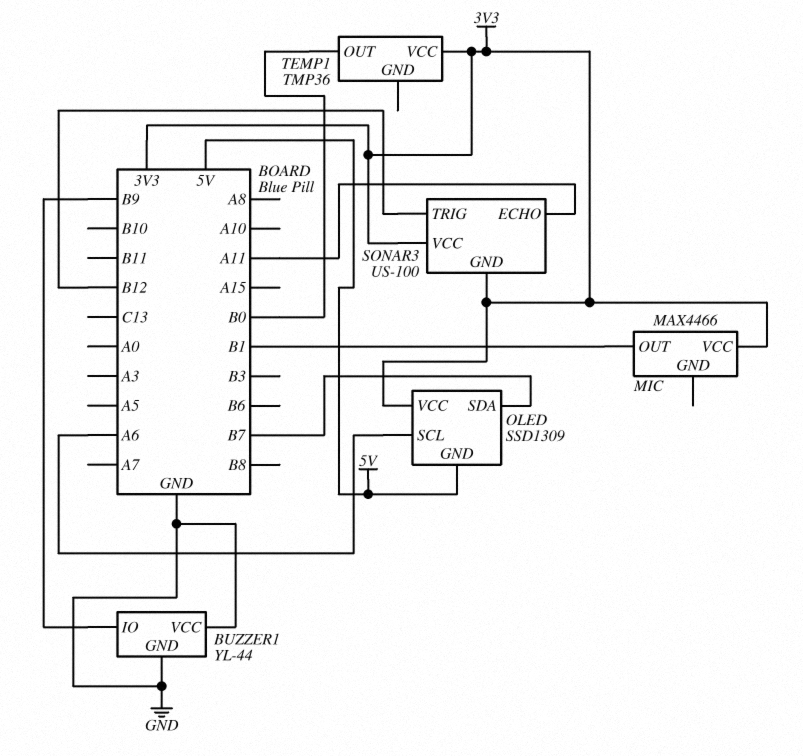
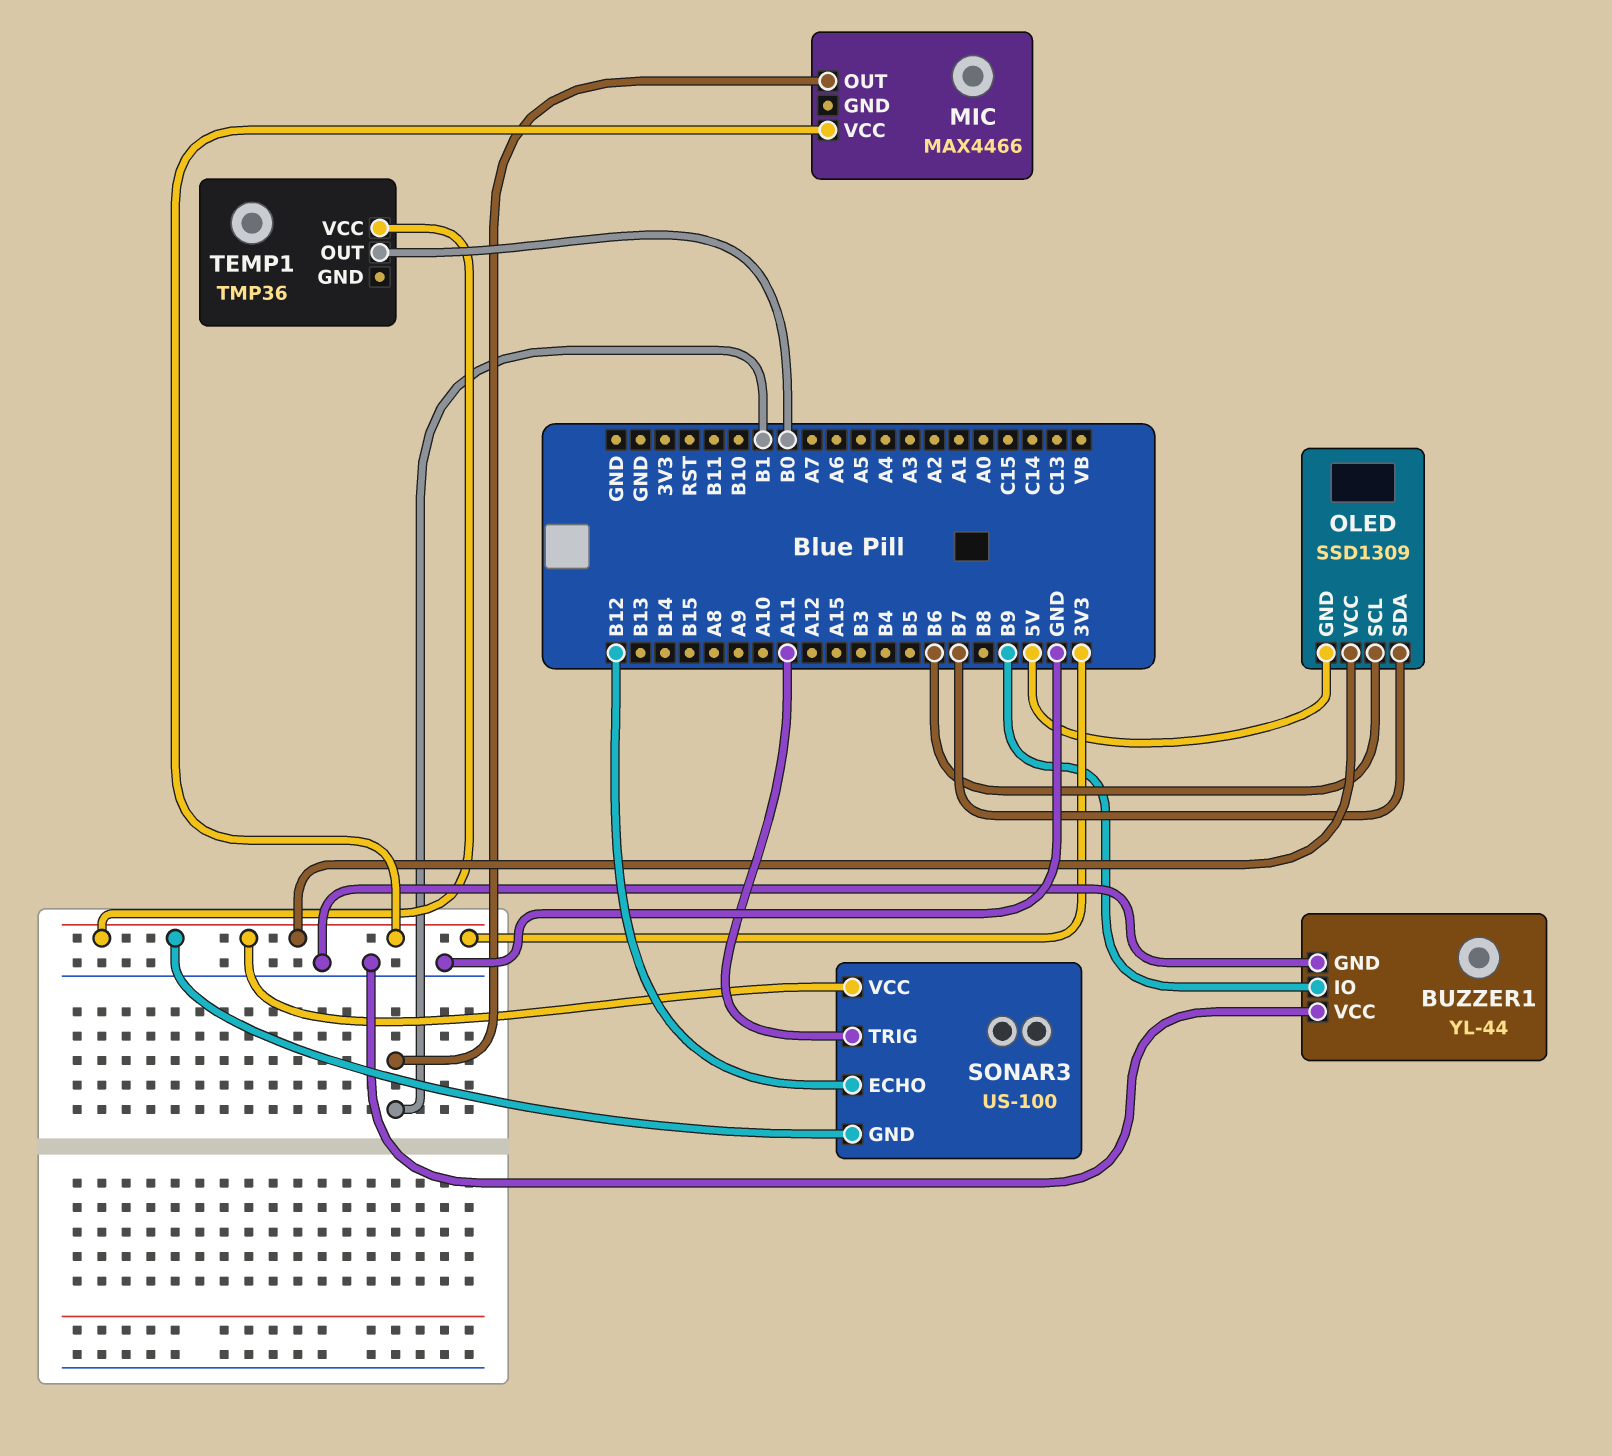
OLED pin SCL: A6 -> B6
SONAR3 pin ECHO: A11 -> B12
SONAR3 pin TRIG: B12 -> A11

